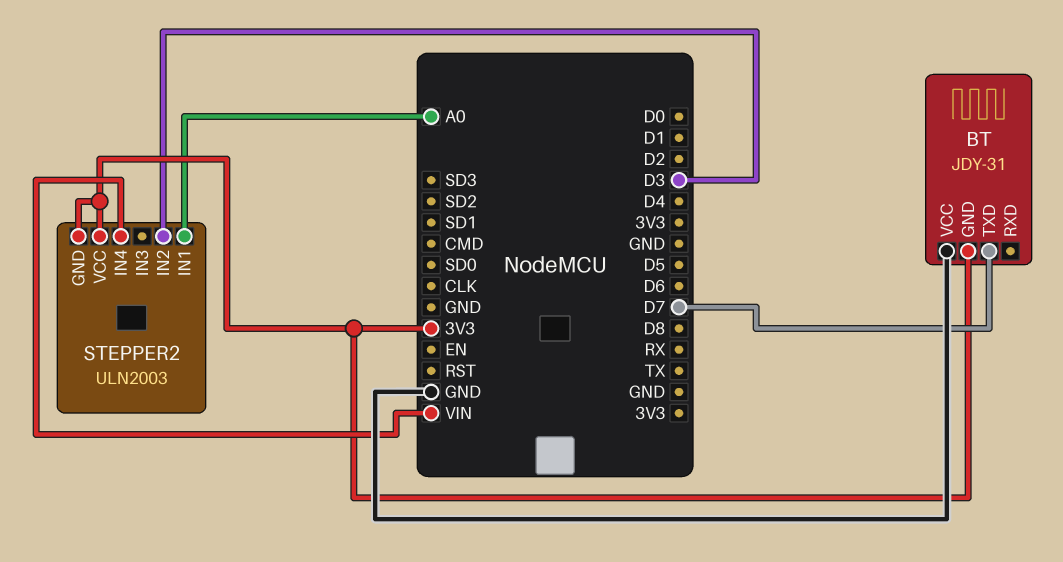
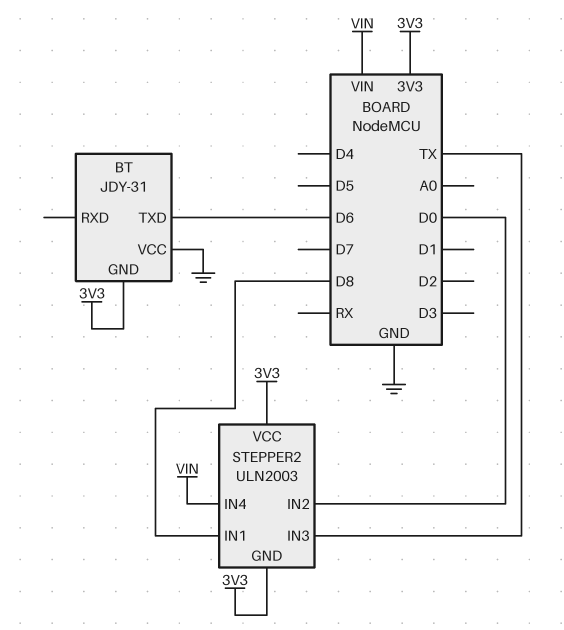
BT pin TXD: D7 -> D6
STEPPER2 pin IN1: A0 -> D8
STEPPER2 pin IN2: D3 -> D0
STEPPER2 pin IN3: none -> TX

